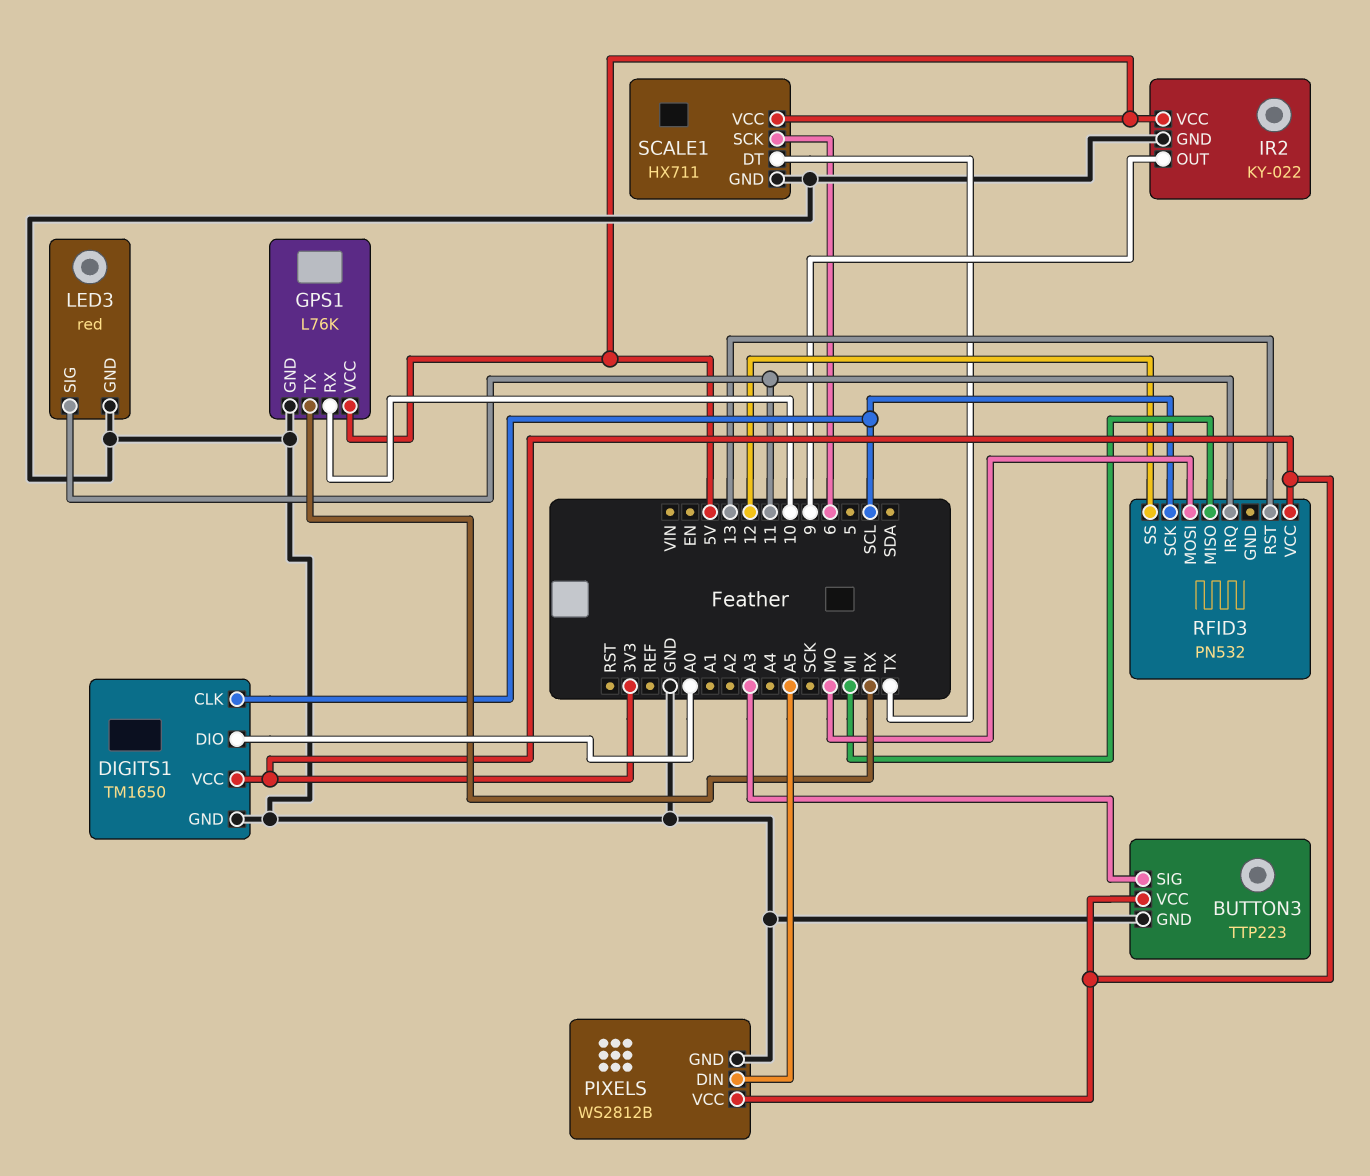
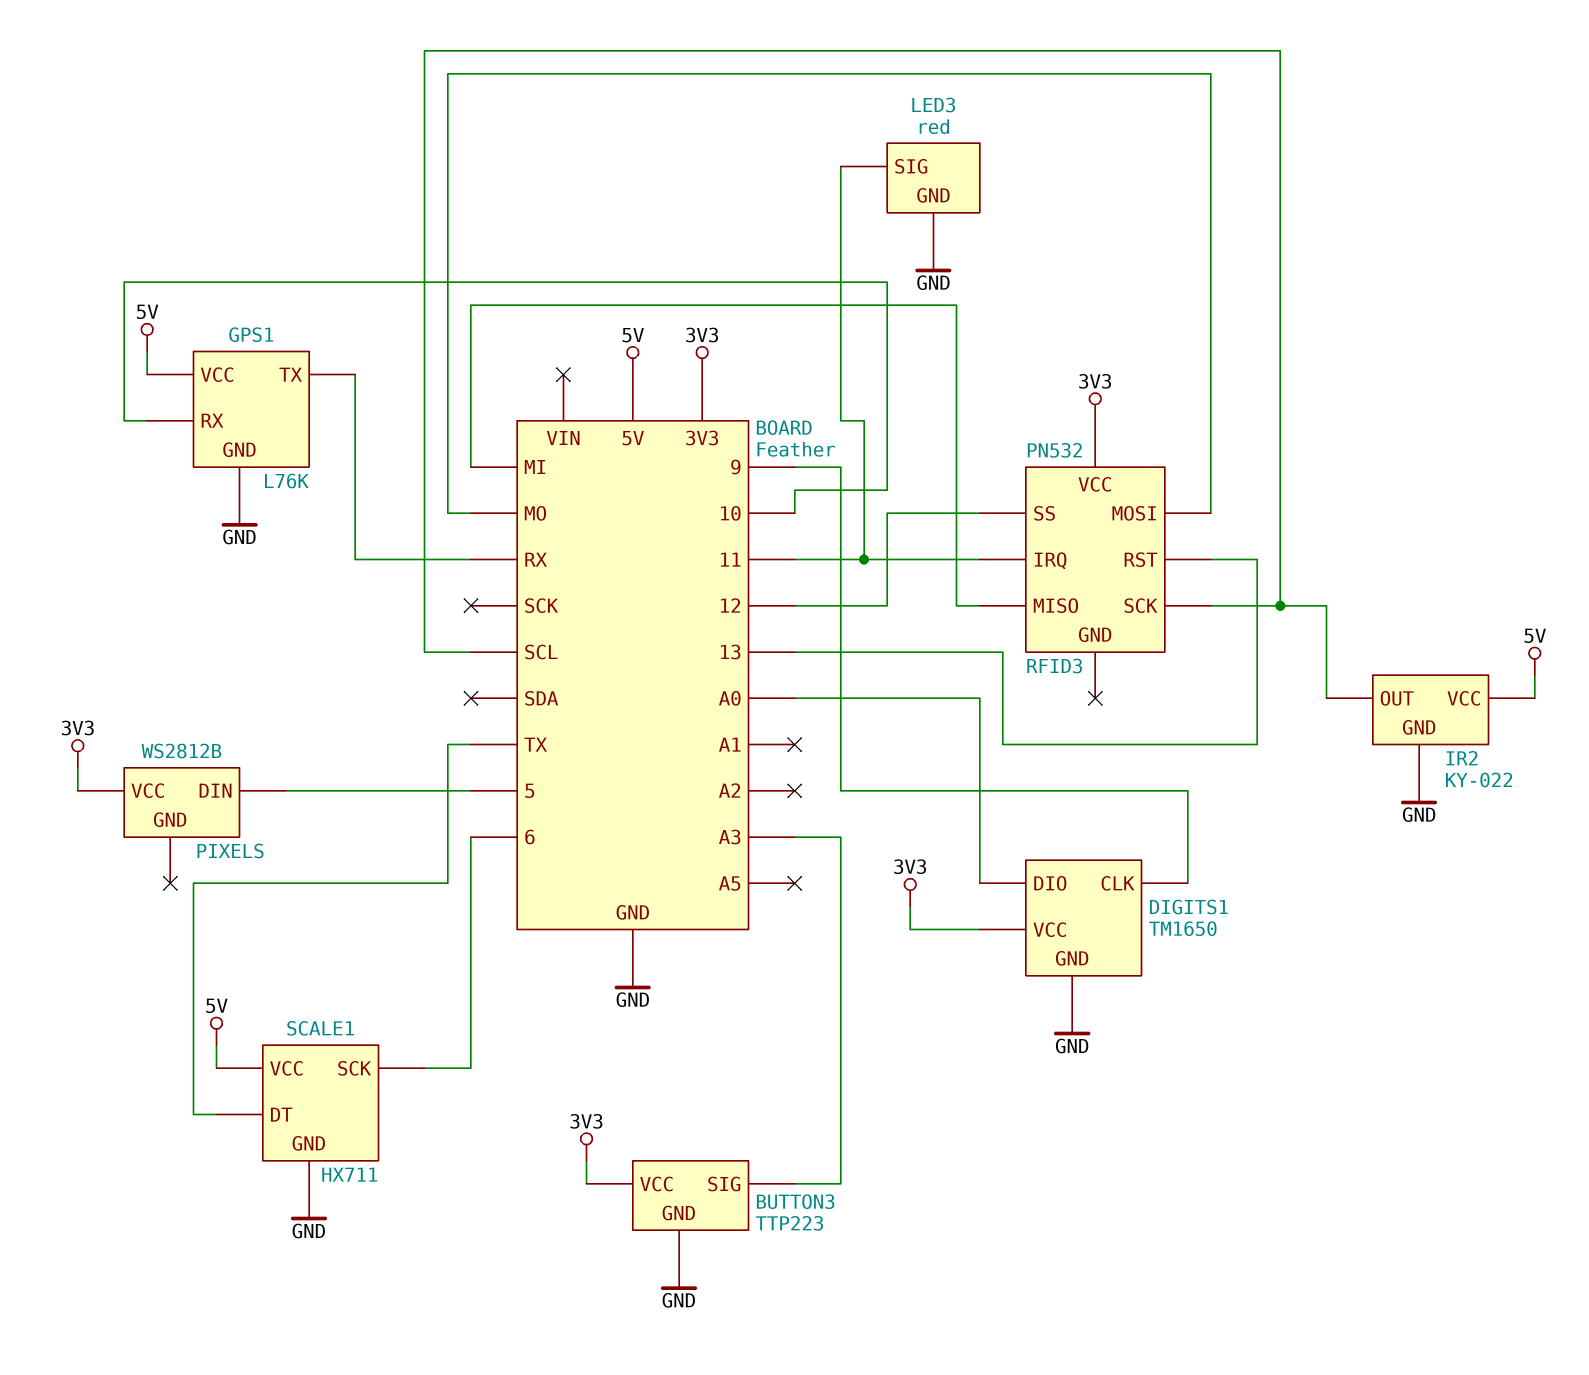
DIGITS1 pin CLK: SCL -> 9
IR2 pin OUT: 9 -> SCL
PIXELS pin DIN: A5 -> 5
PIXELS pin GND: GND -> none

